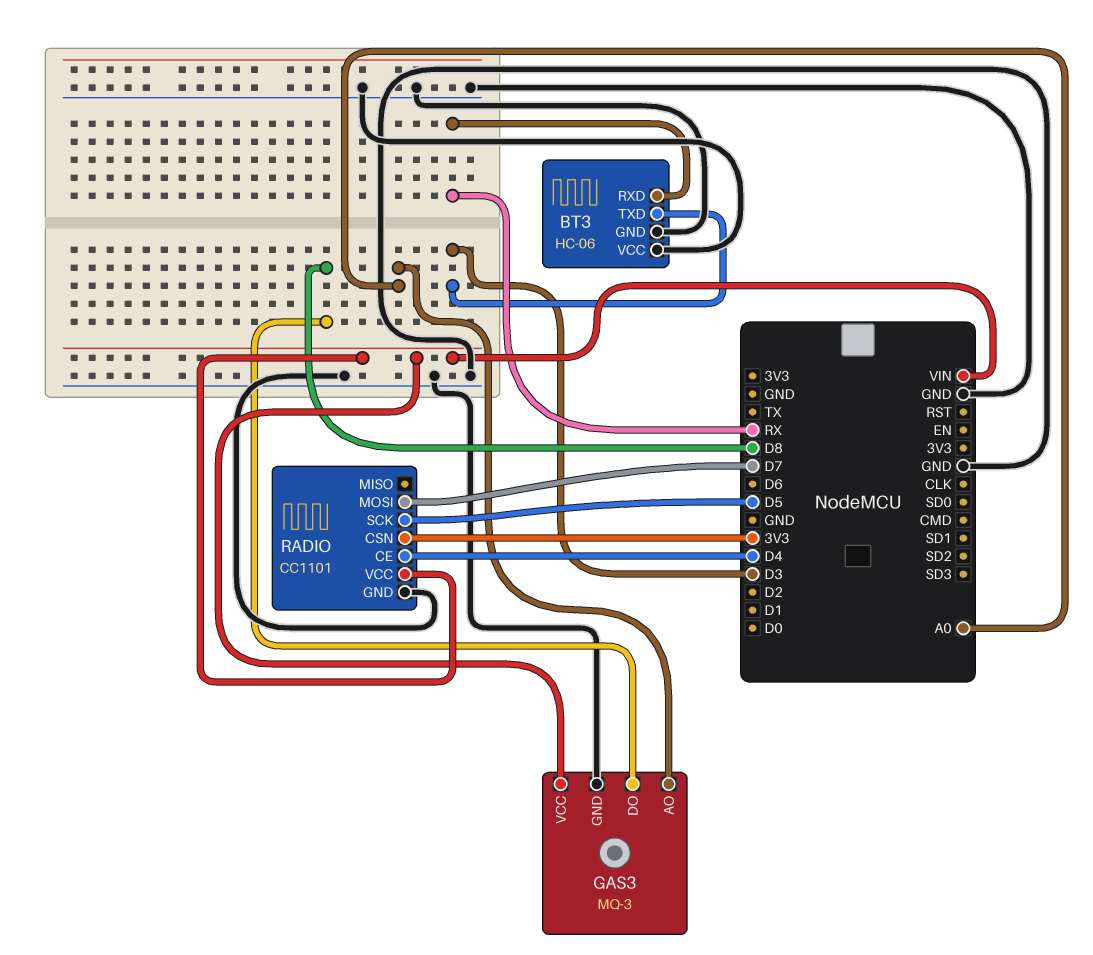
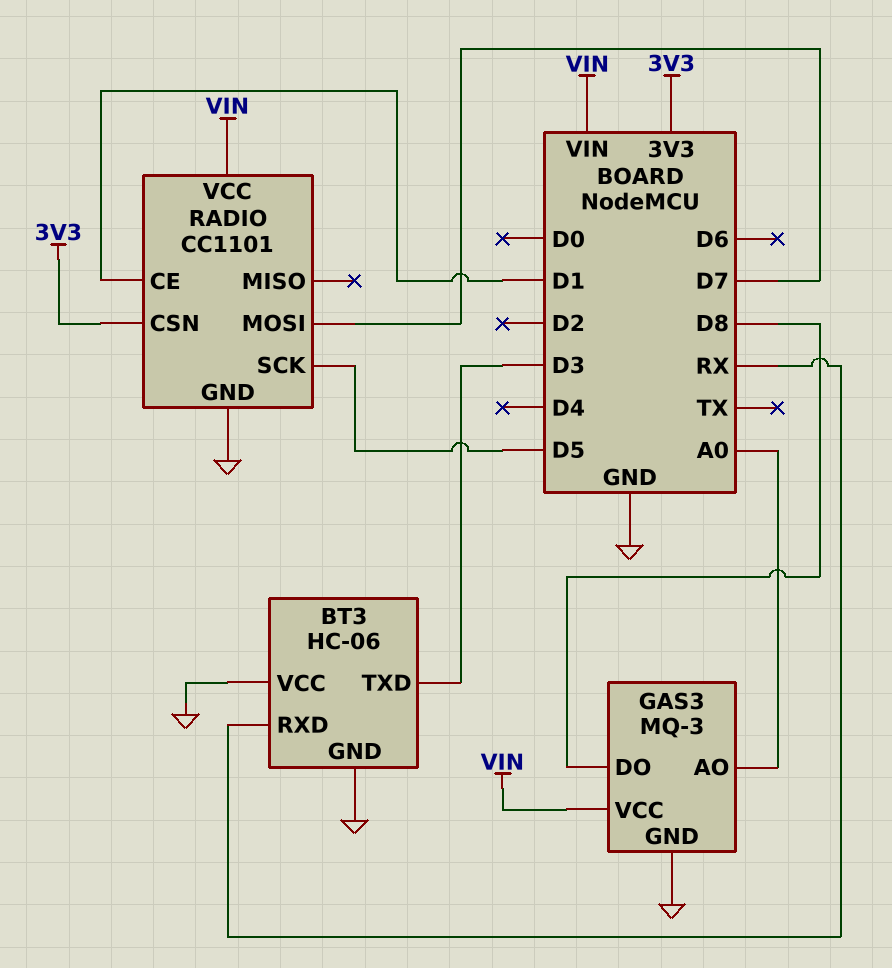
RADIO pin CE: D4 -> D1

